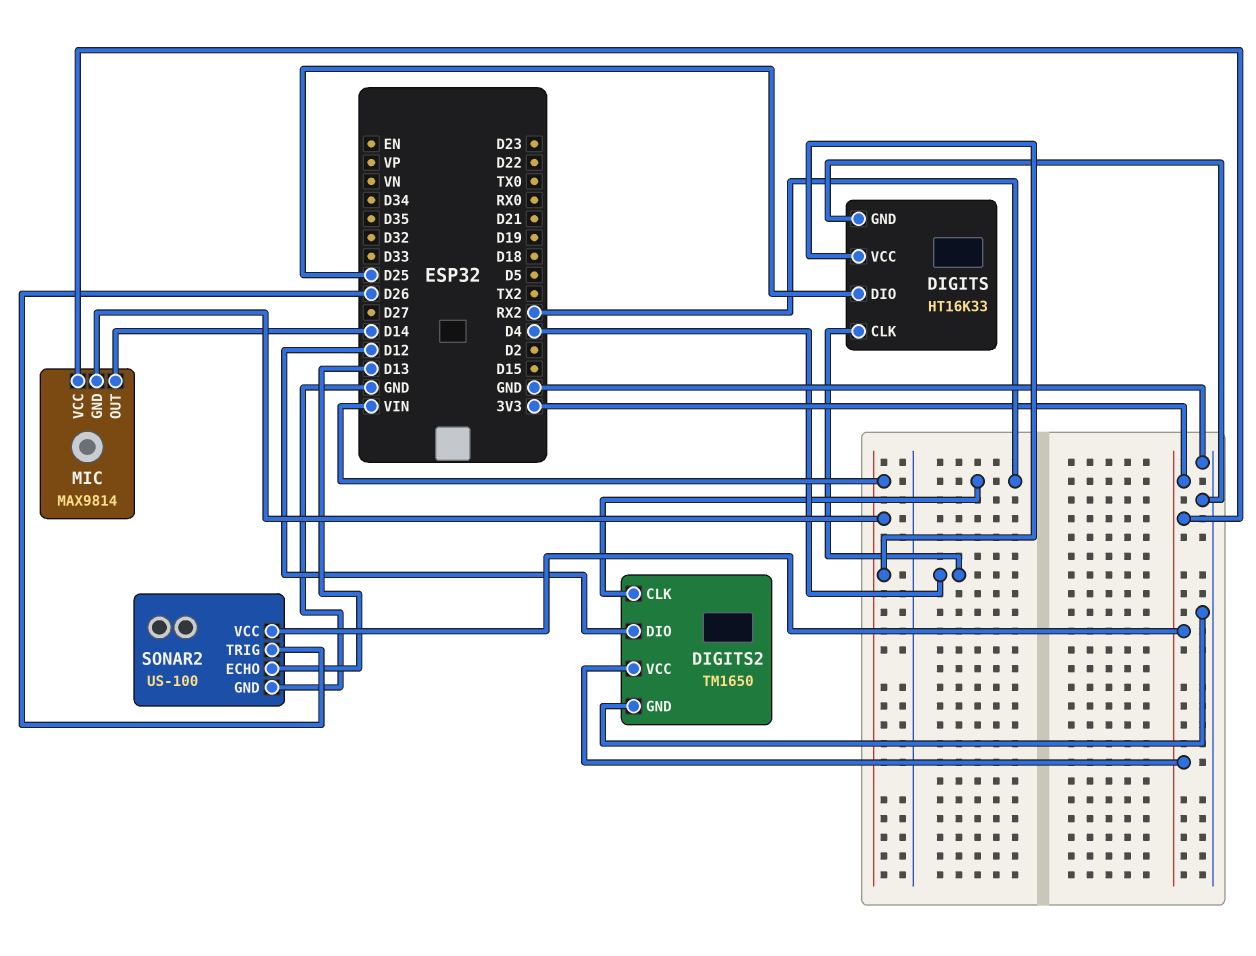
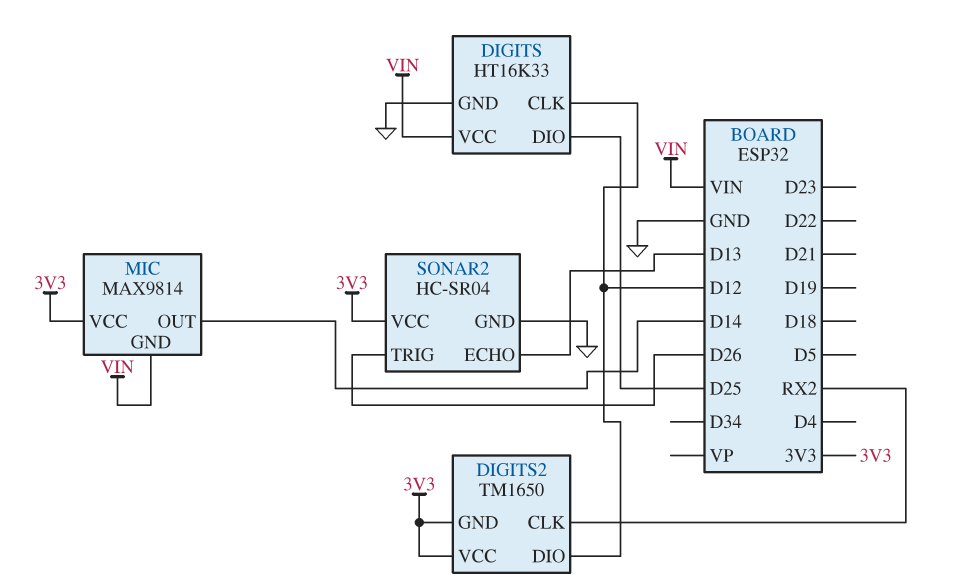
DIGITS pin CLK: D4 -> D12
DIGITS2 pin GND: GND -> 3V3
SONAR2: US-100 -> HC-SR04

